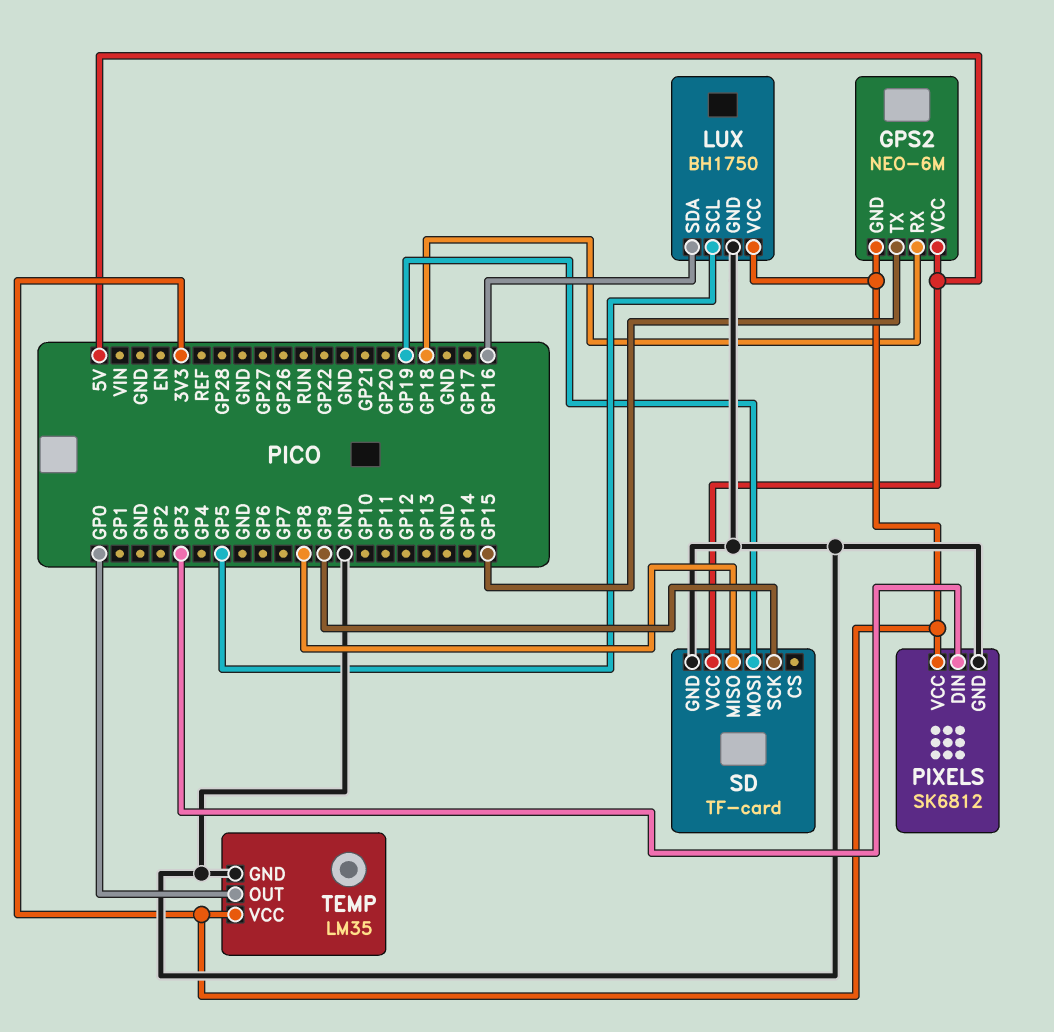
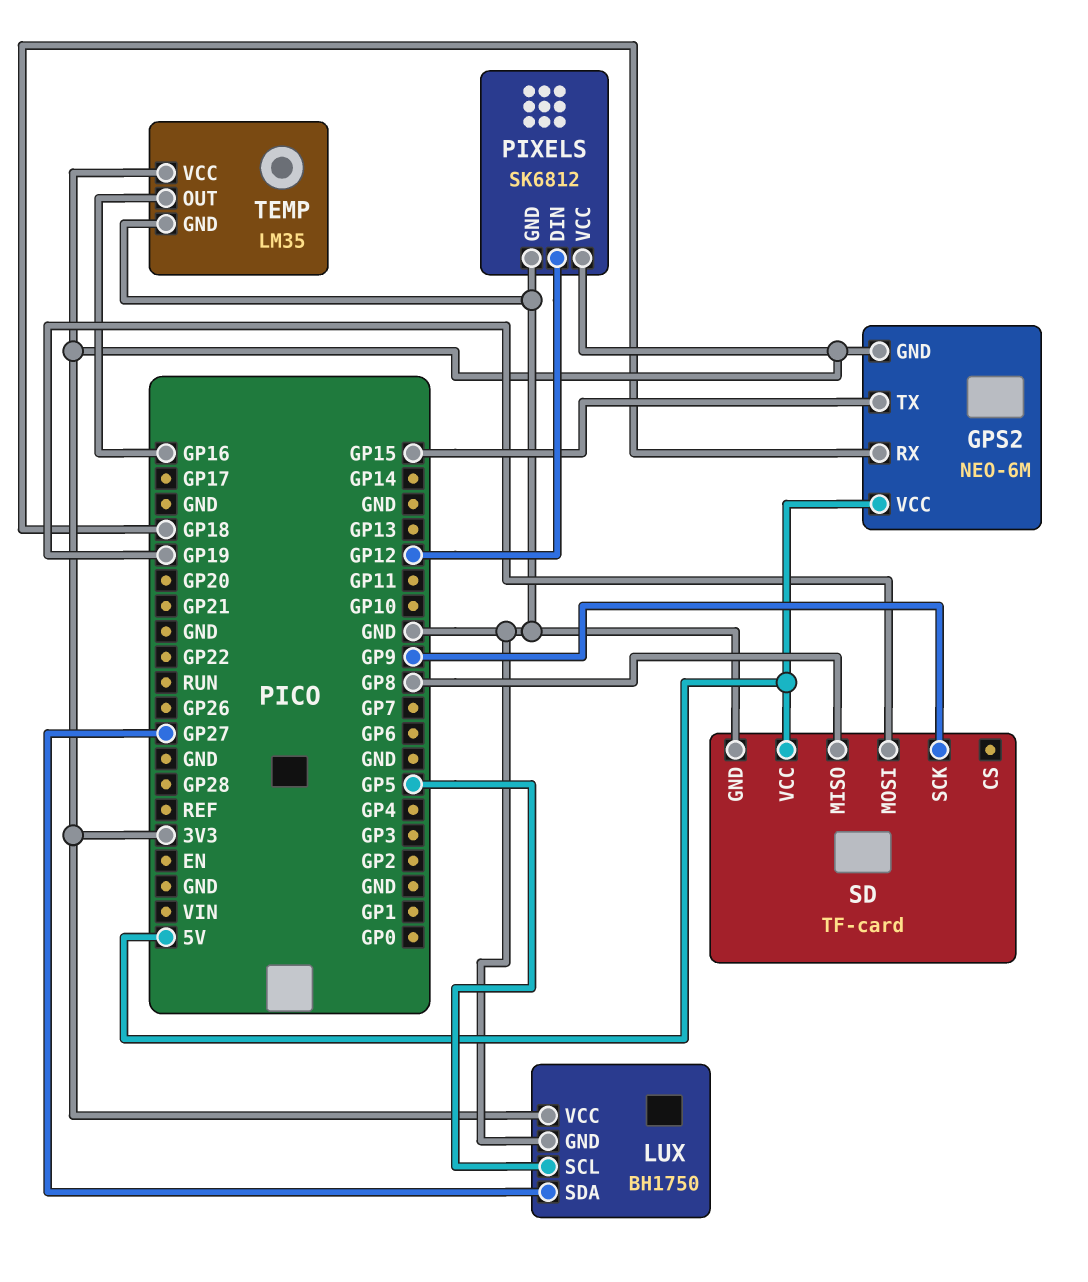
LUX pin SDA: GP16 -> GP27
PIXELS pin DIN: GP3 -> GP12
TEMP pin OUT: GP0 -> GP16

